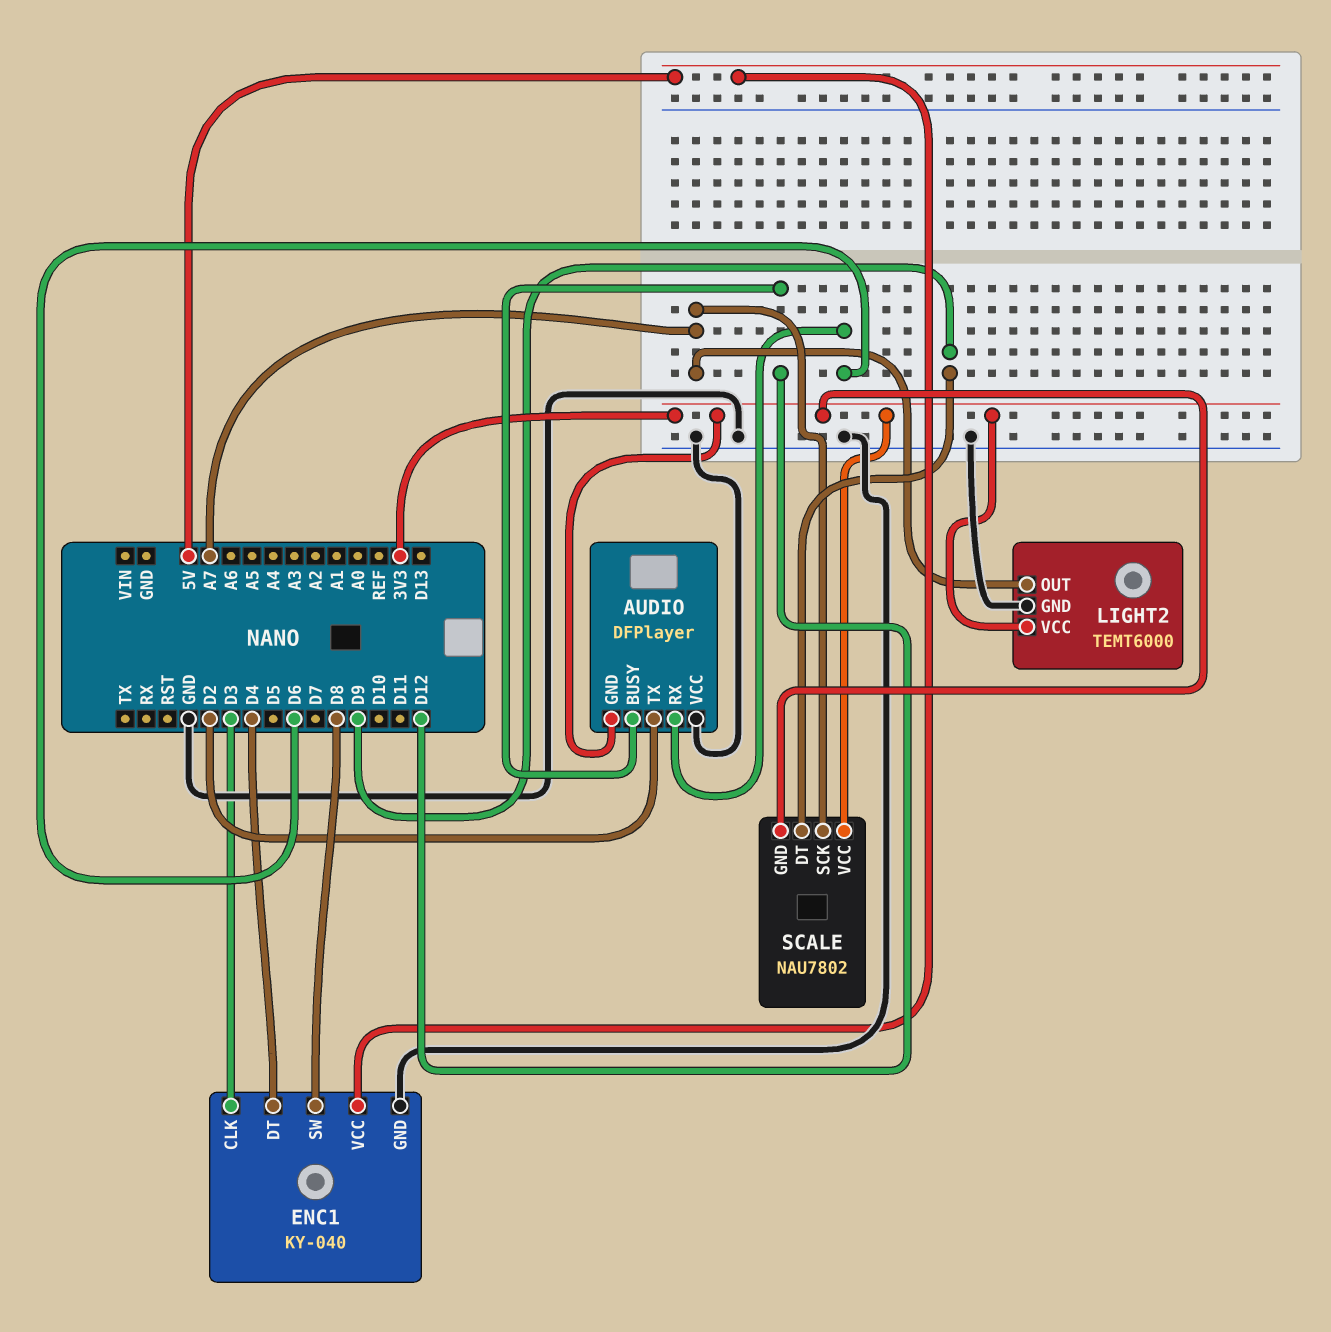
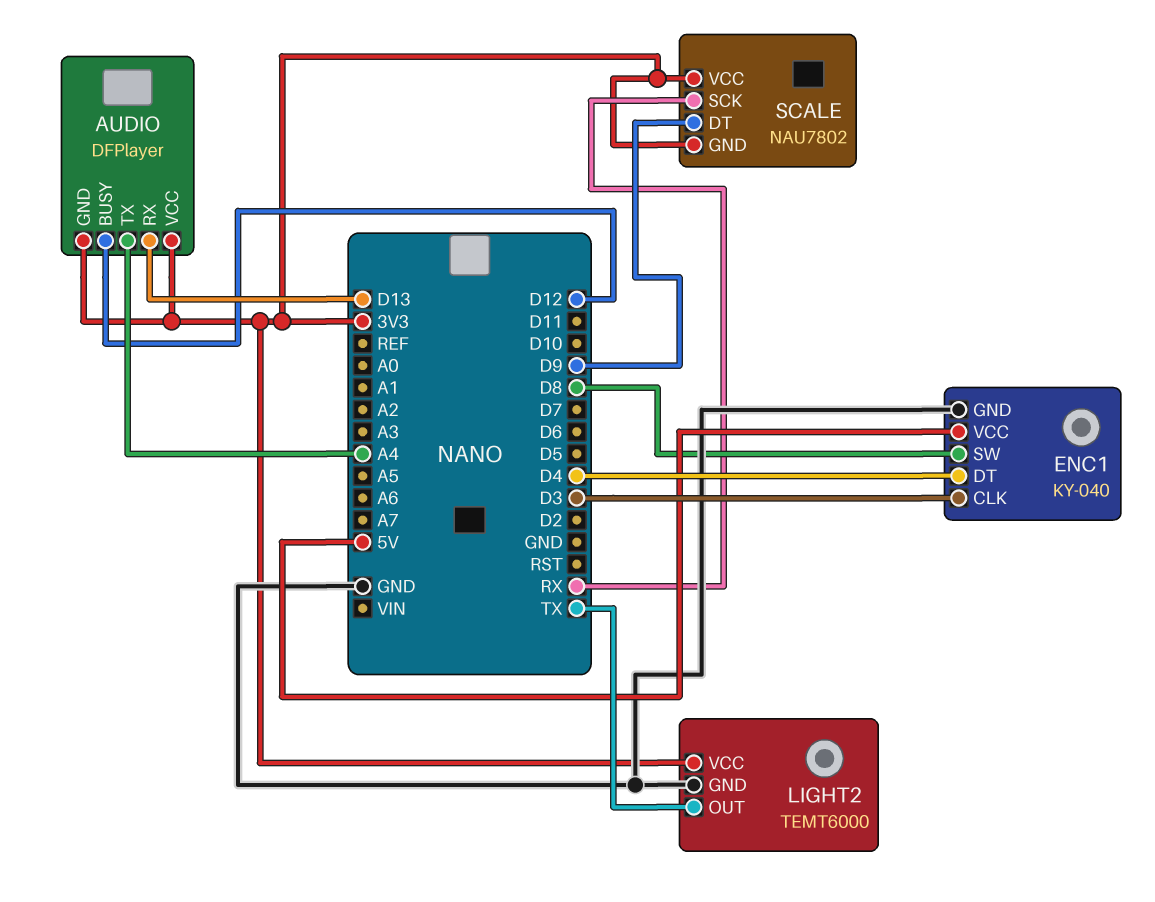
AUDIO pin RX: D6 -> D13
AUDIO pin TX: D2 -> A4
AUDIO pin VCC: GND -> 3V3
LIGHT2 pin OUT: A7 -> TX
SCALE pin SCK: A7 -> RX

